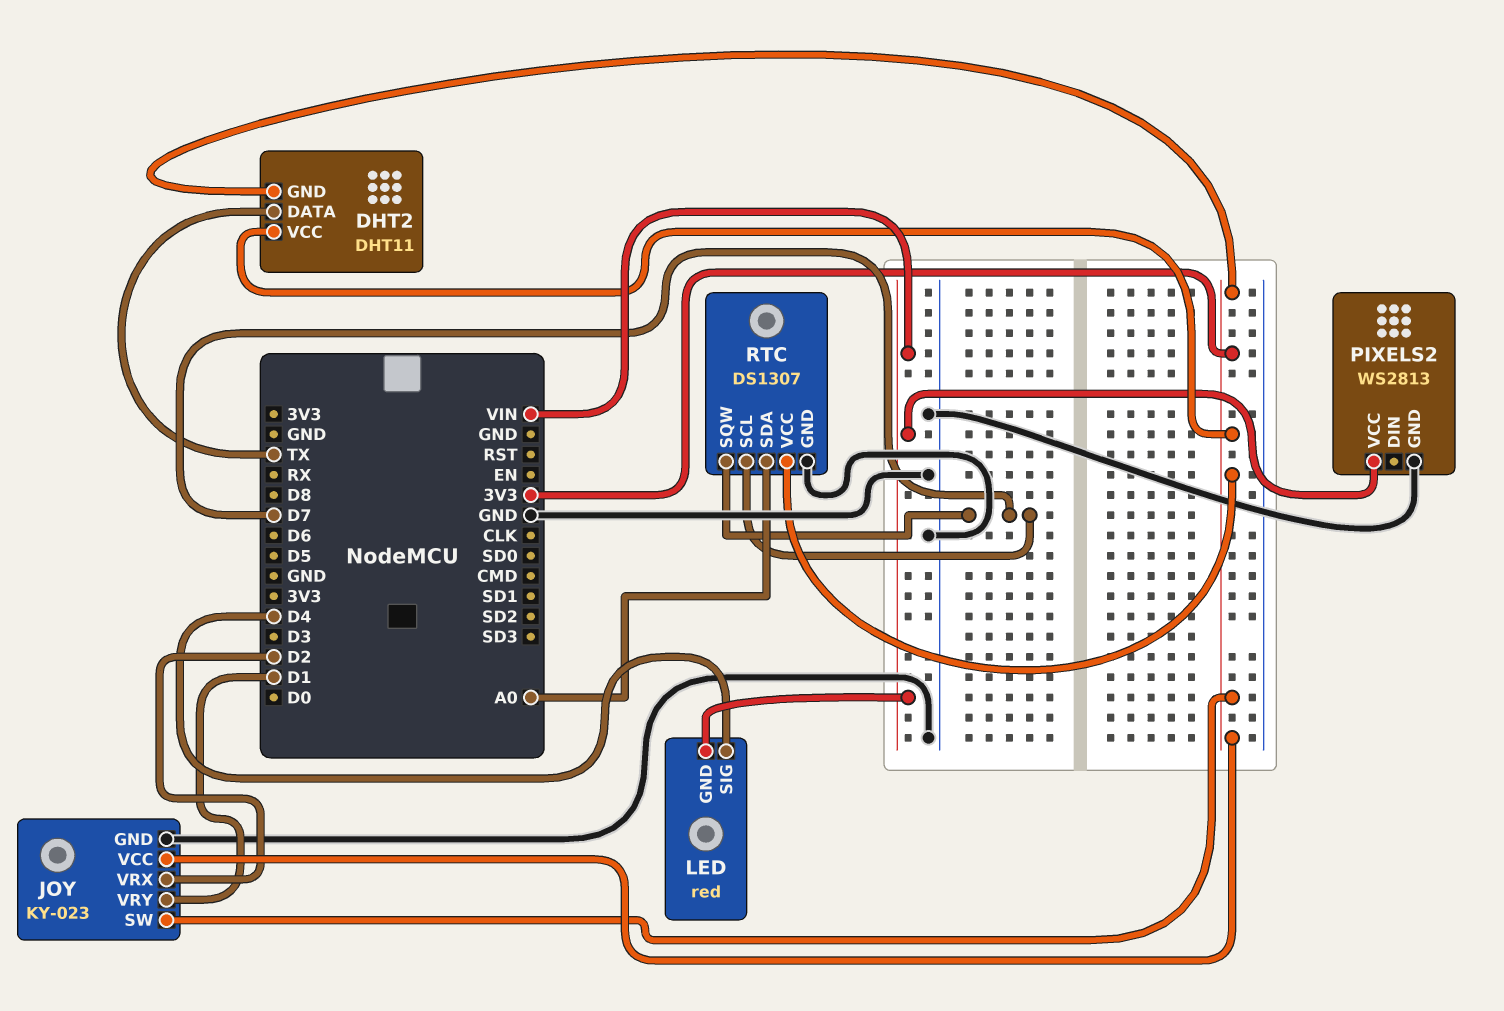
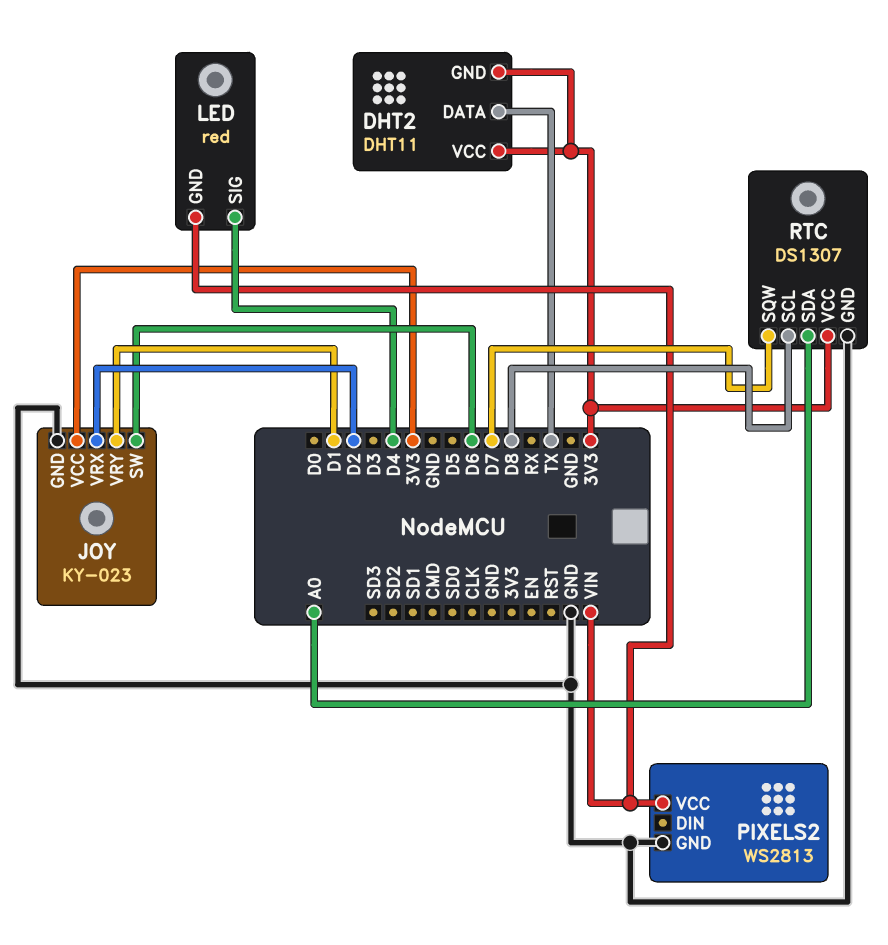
JOY pin SW: 3V3 -> D6
RTC pin SCL: D7 -> D8

